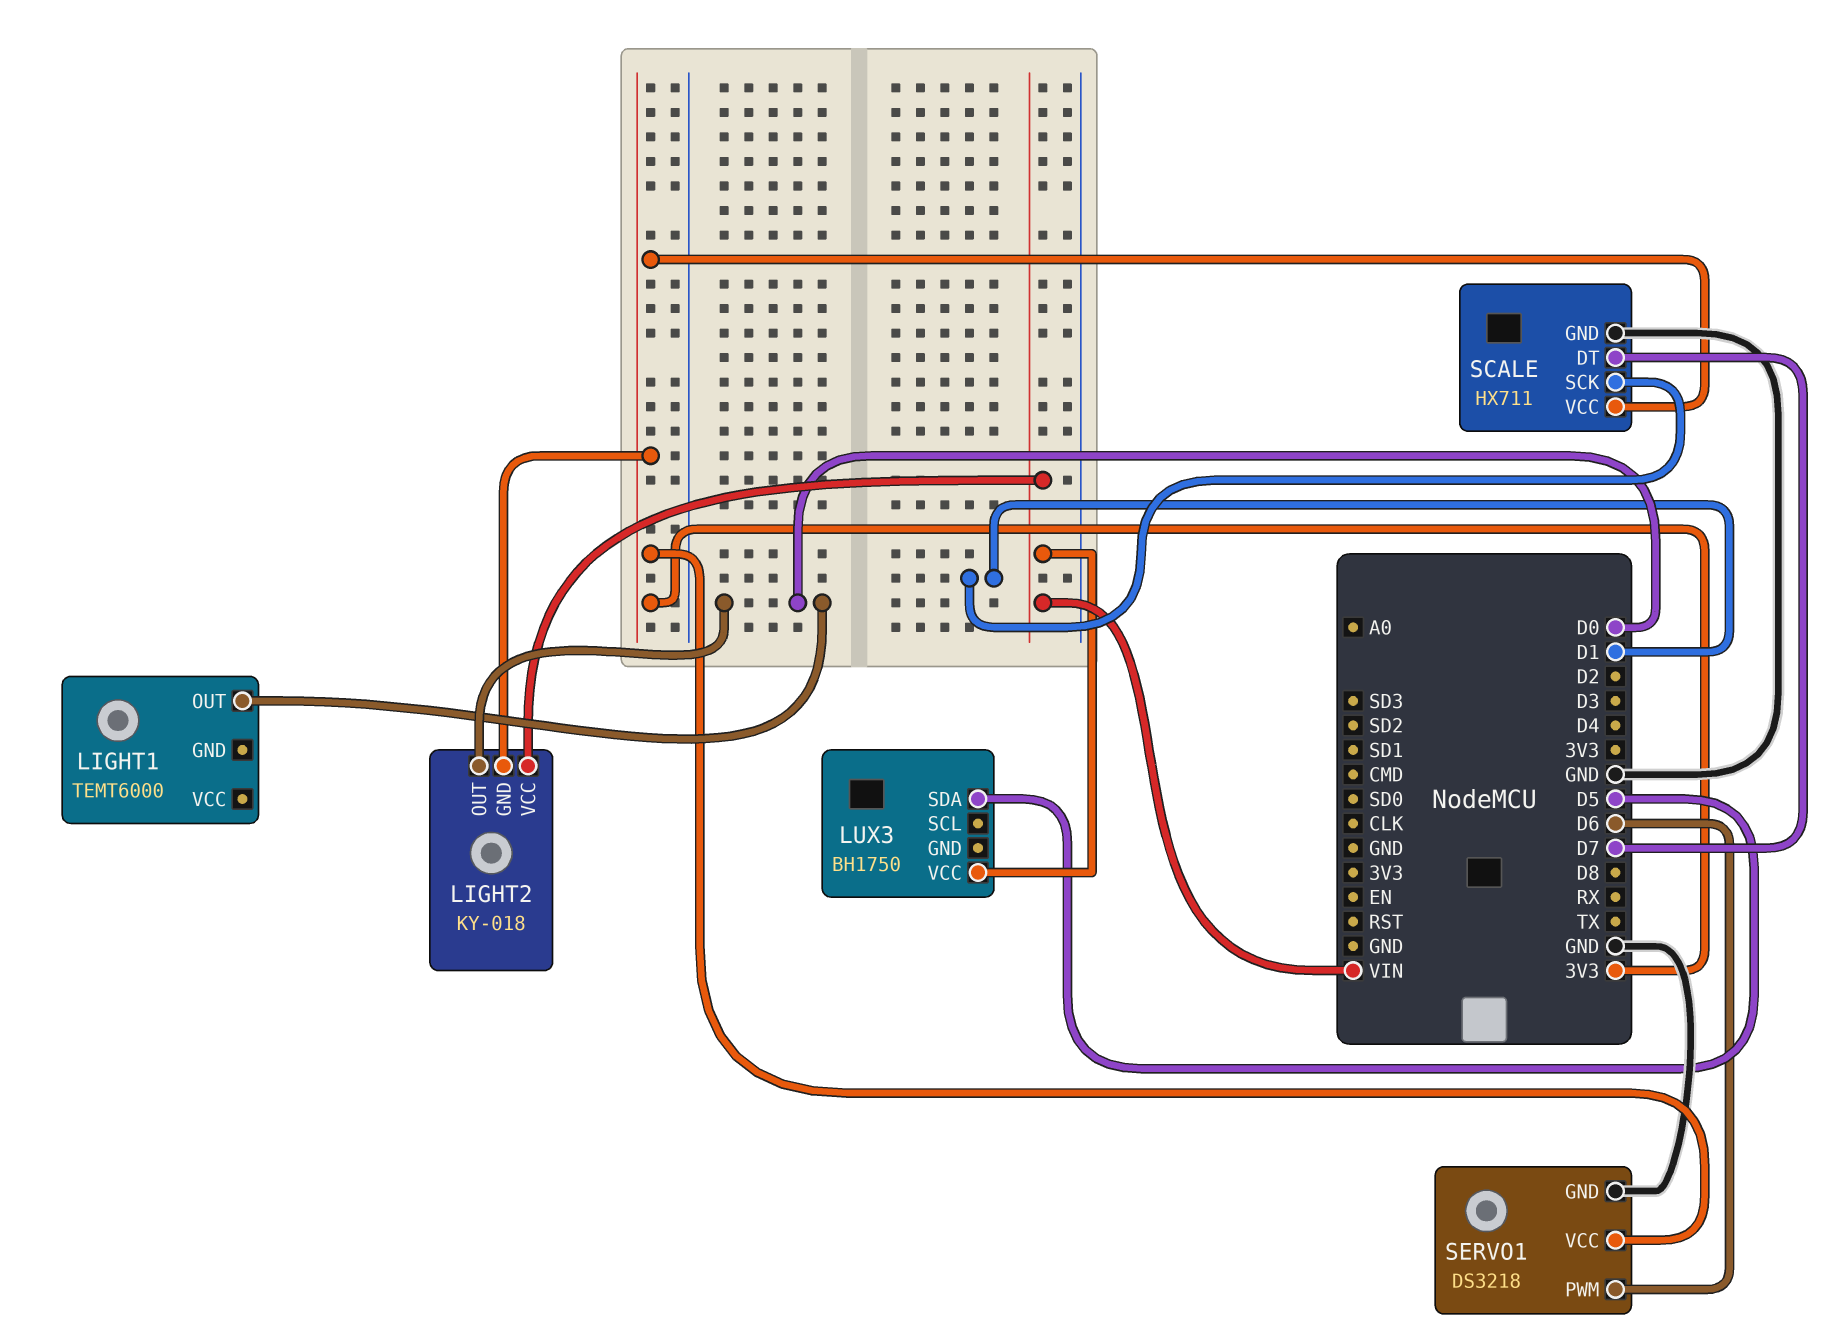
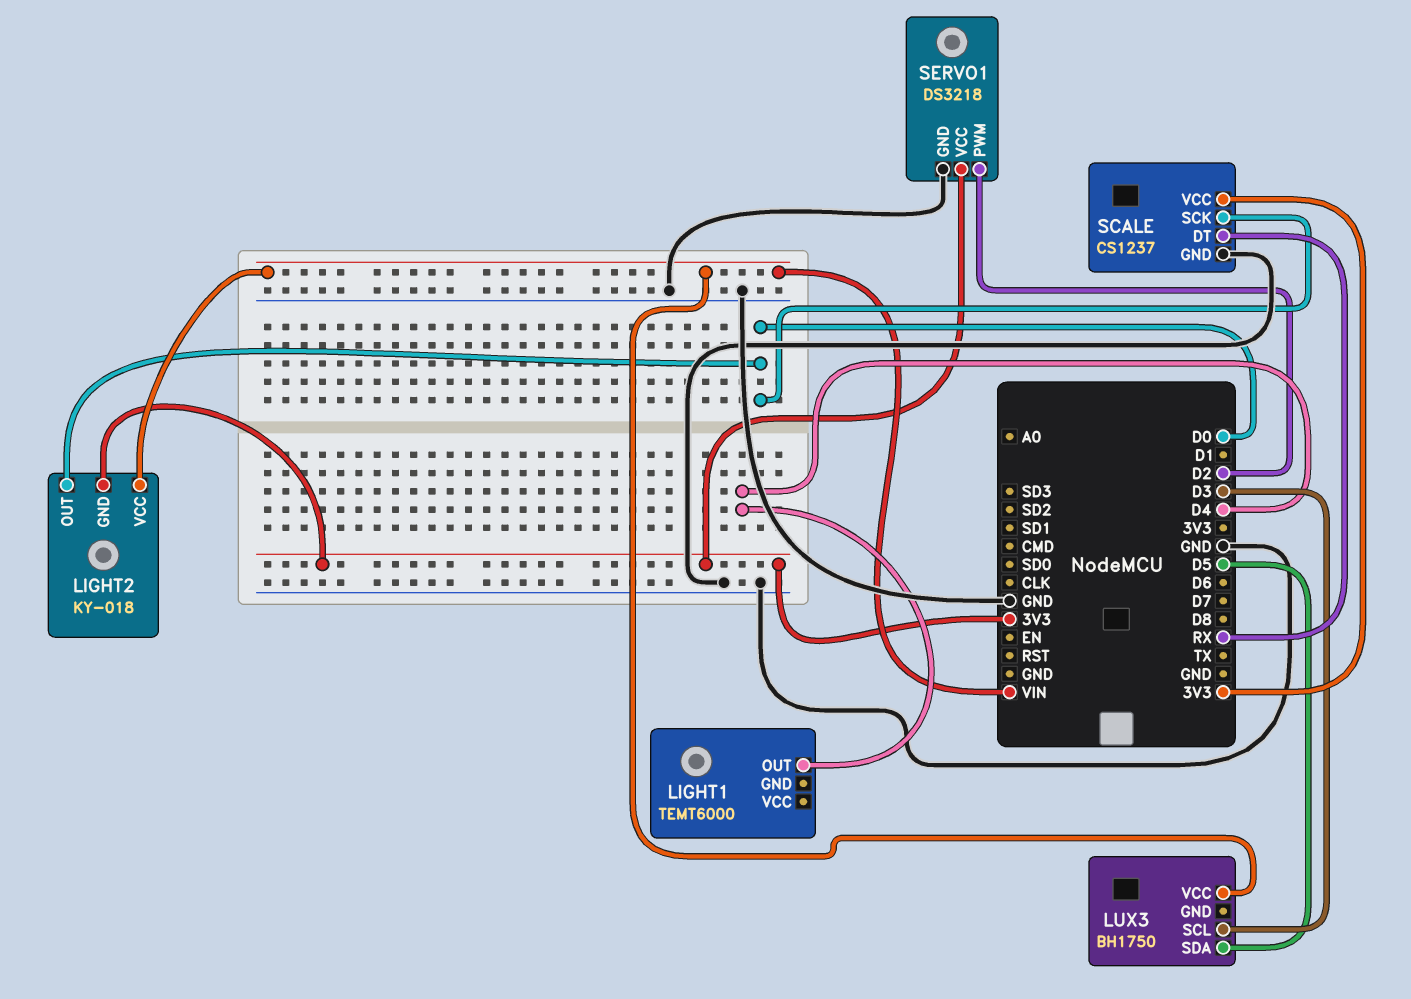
LIGHT1 pin OUT: D0 -> D4
LUX3 pin SCL: none -> D3
SCALE: HX711 -> CS1237
SCALE pin DT: D7 -> RX
SCALE pin SCK: D1 -> D0
SERVO1 pin PWM: D6 -> D2

